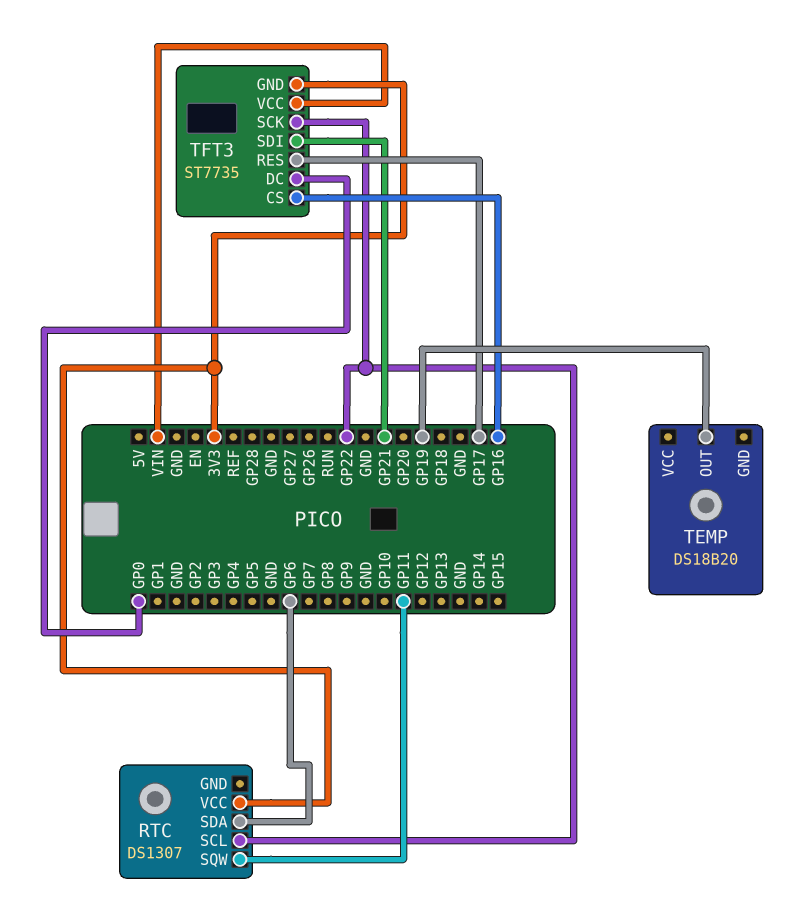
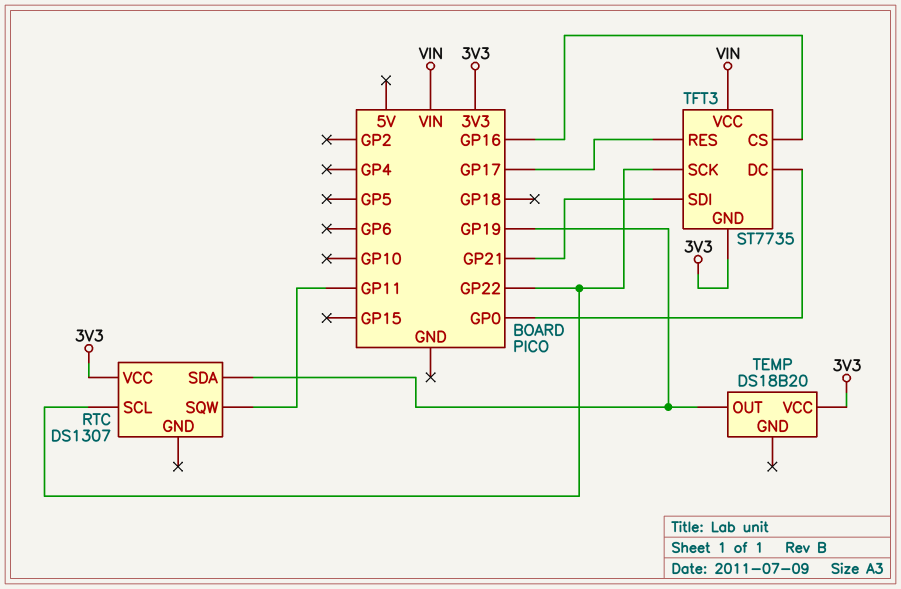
RTC pin SDA: GP6 -> GP19
TEMP pin VCC: none -> 3V3

